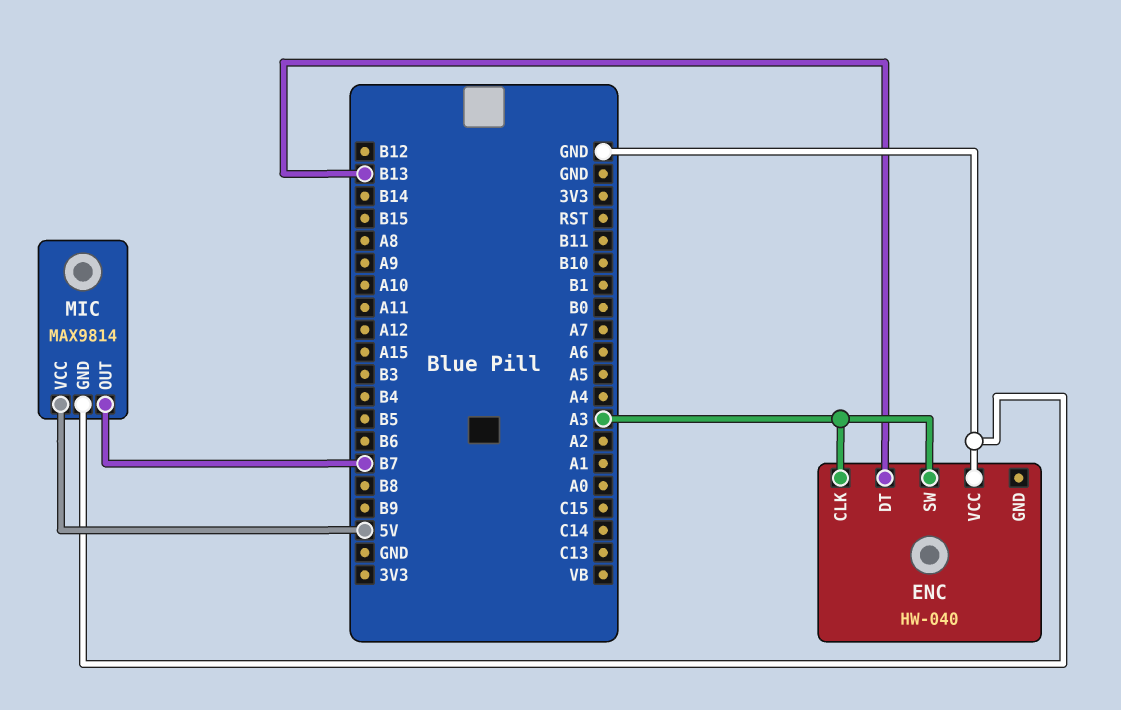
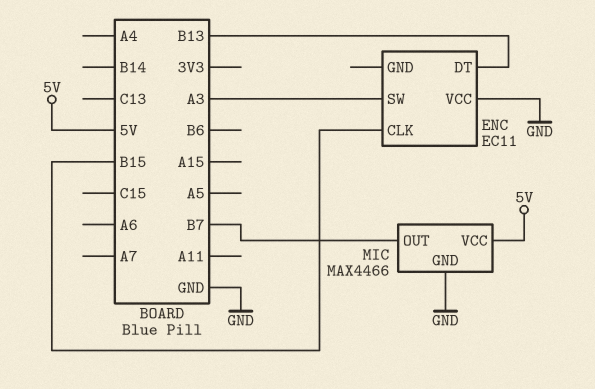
ENC: HW-040 -> EC11
ENC pin CLK: A3 -> B15
MIC: MAX9814 -> MAX4466

